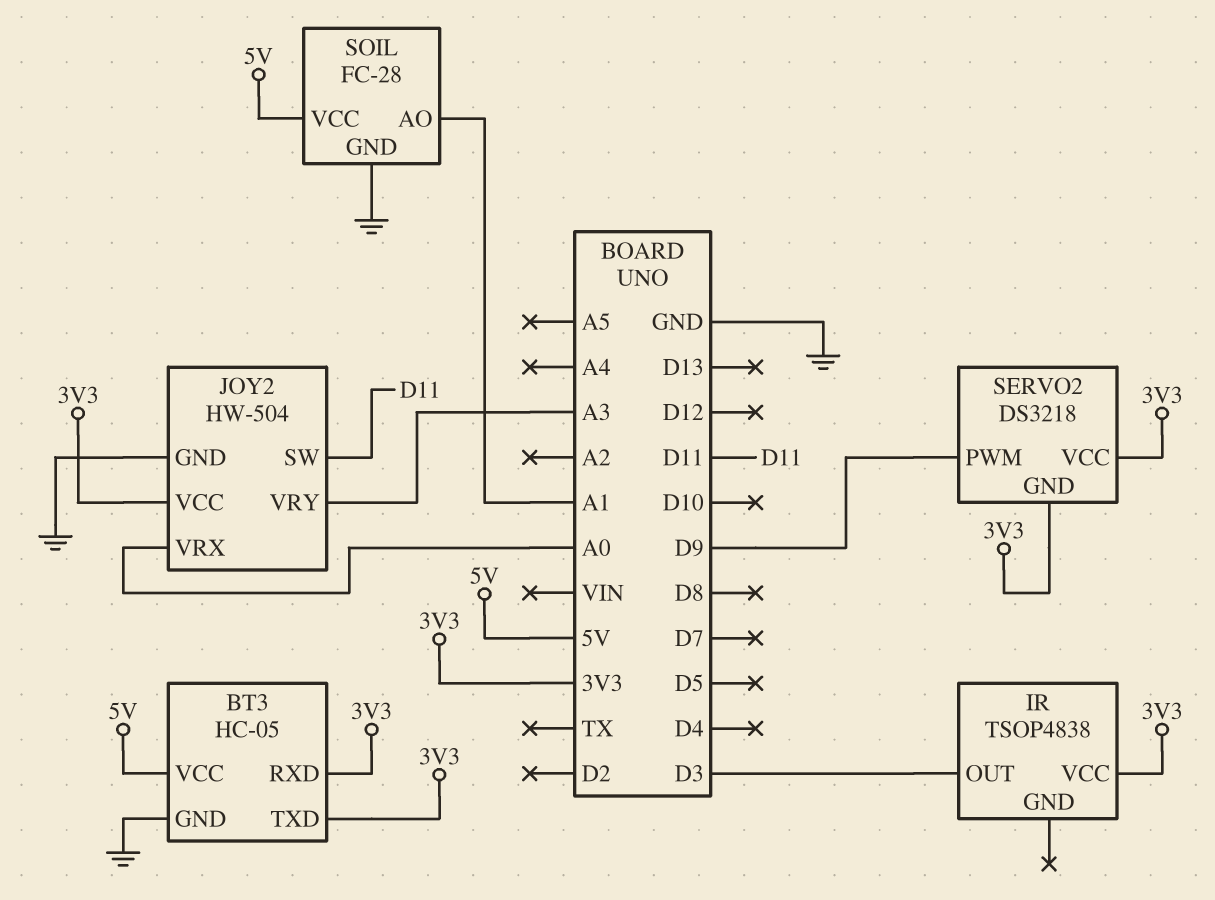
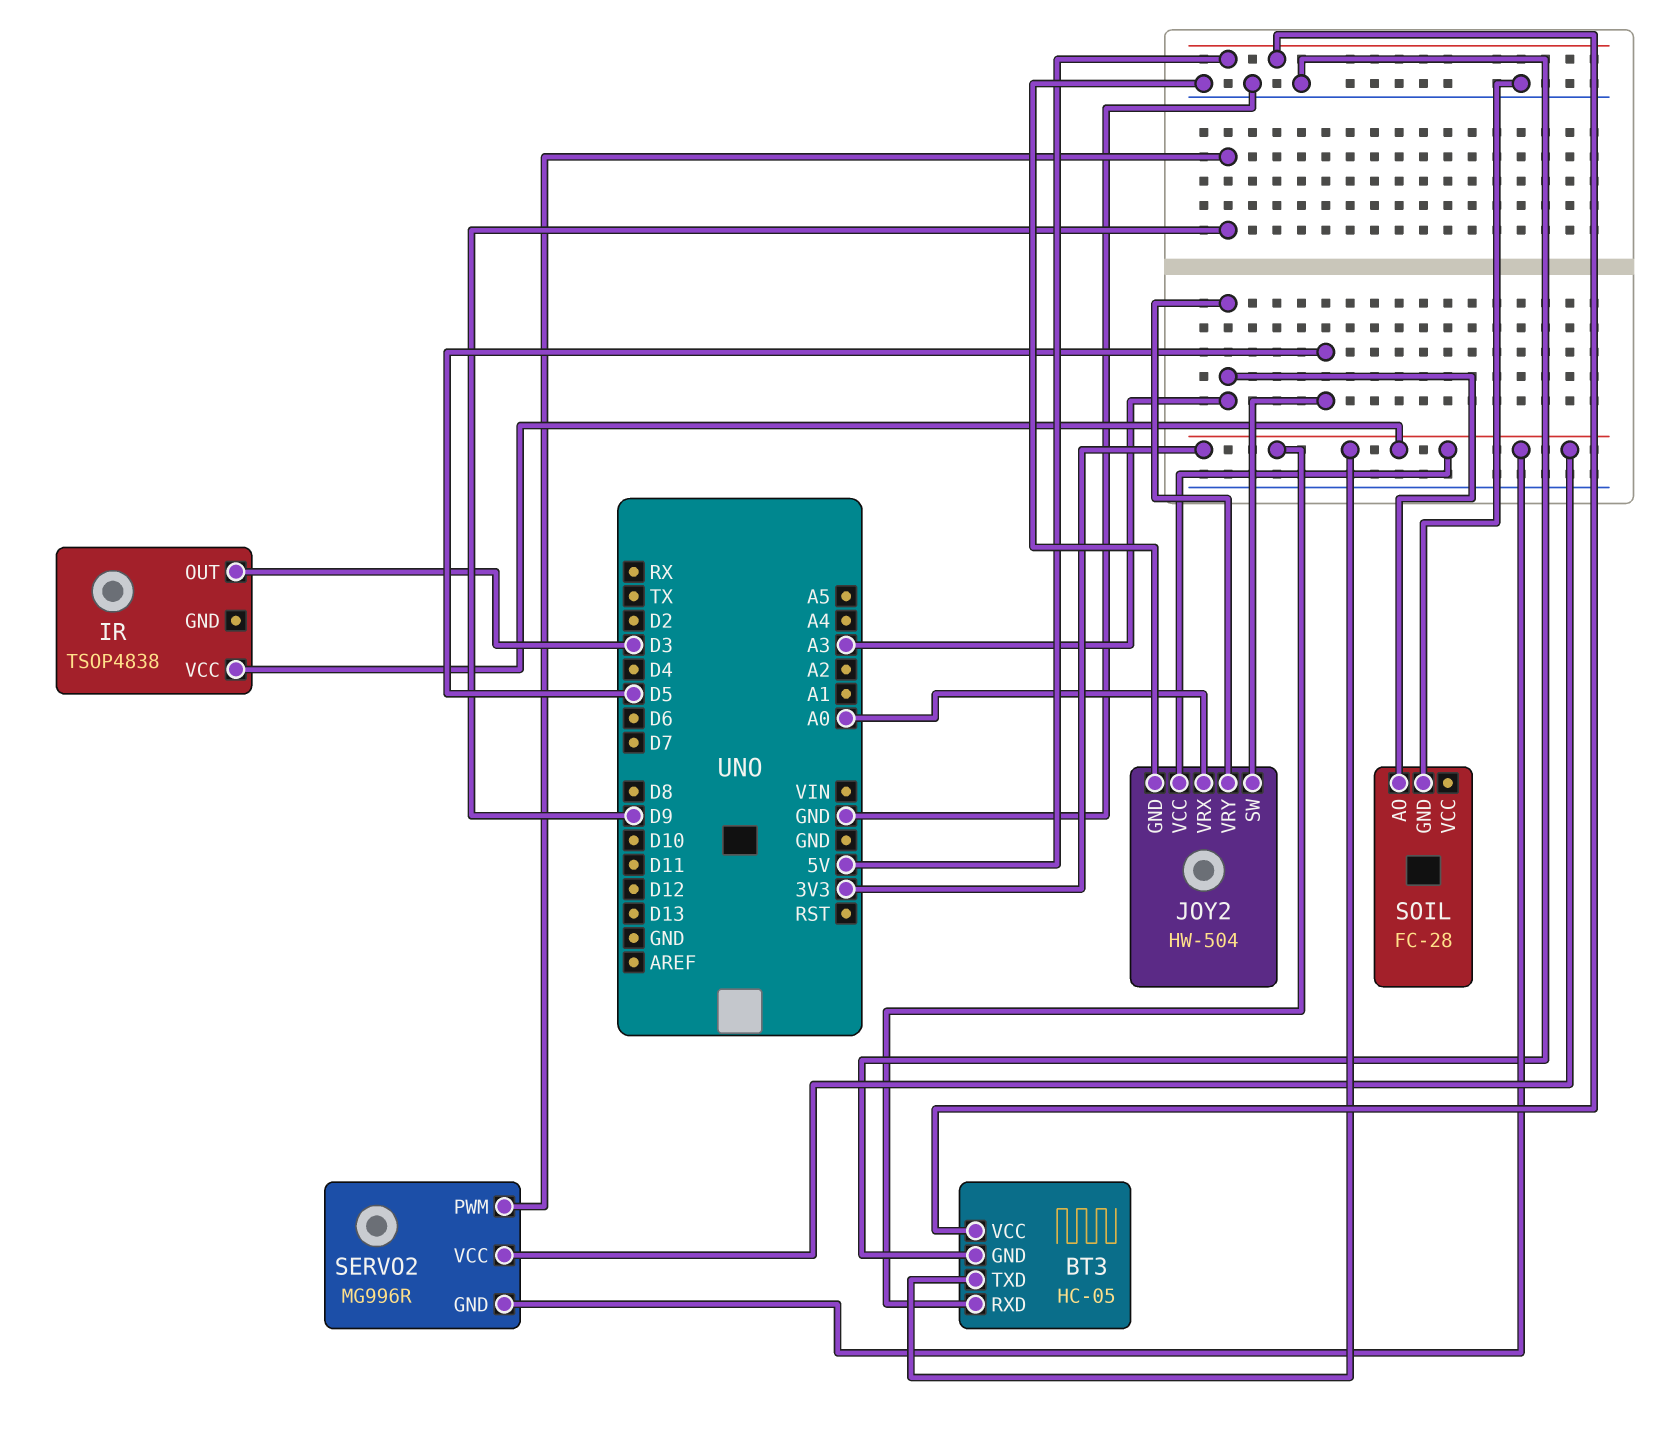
JOY2 pin SW: D11 -> D5
SERVO2: DS3218 -> MG996R
SOIL pin AO: A1 -> A3
SOIL pin VCC: 5V -> none

